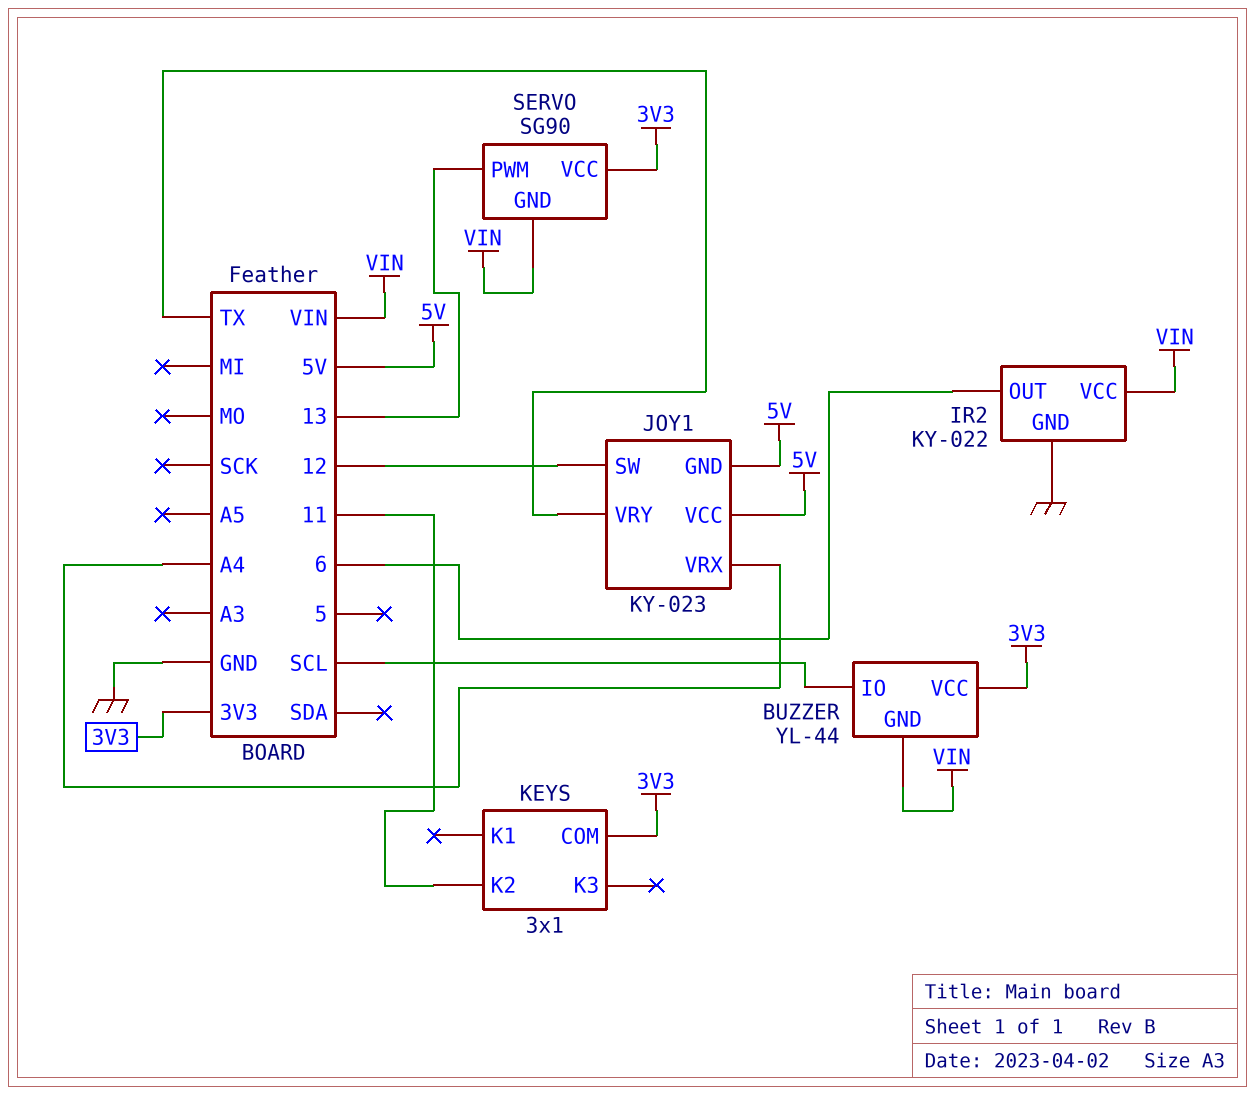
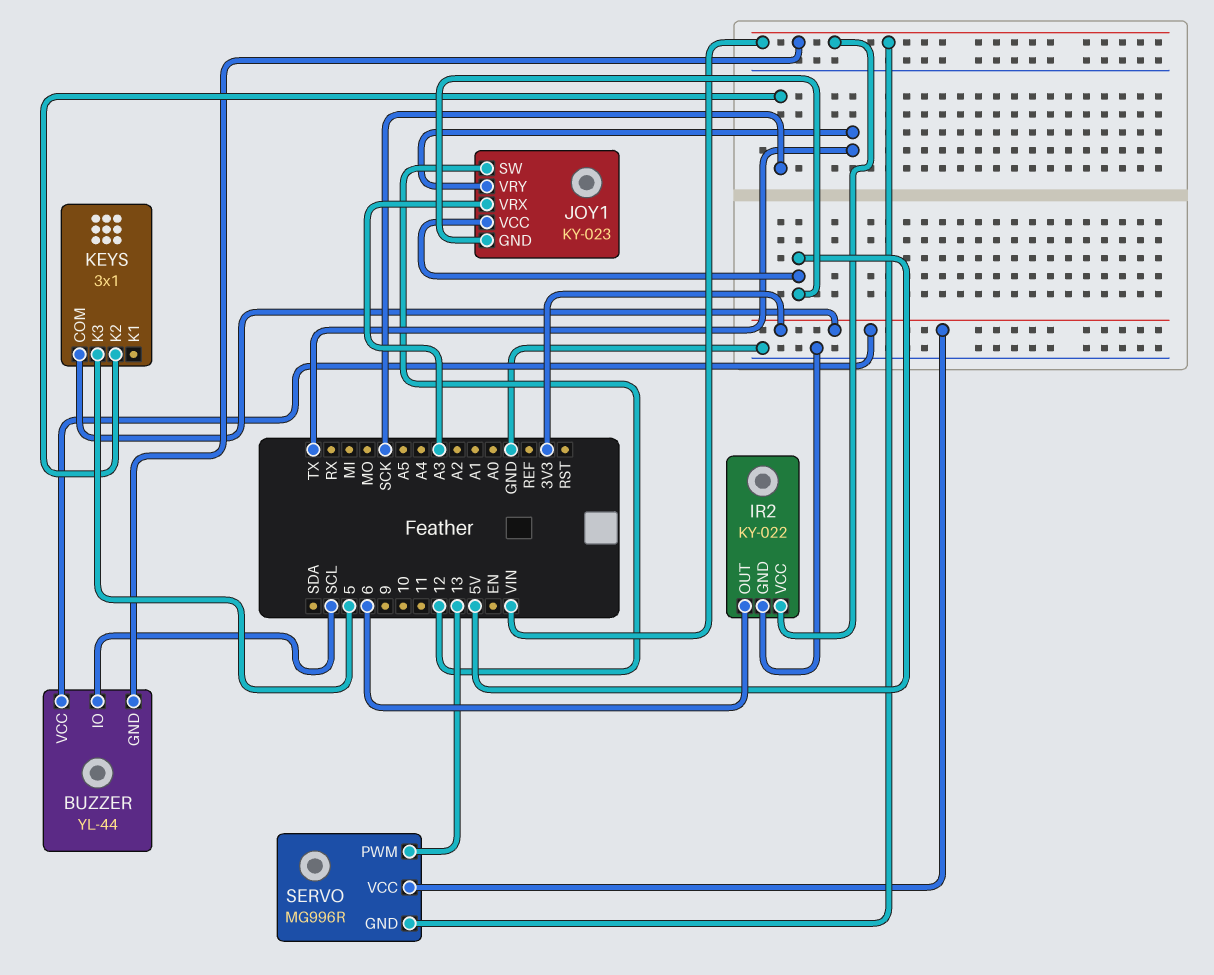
JOY1 pin VRX: A4 -> A3
KEYS pin K2: 11 -> SCK
KEYS pin K3: none -> 5
SERVO: SG90 -> MG996R

